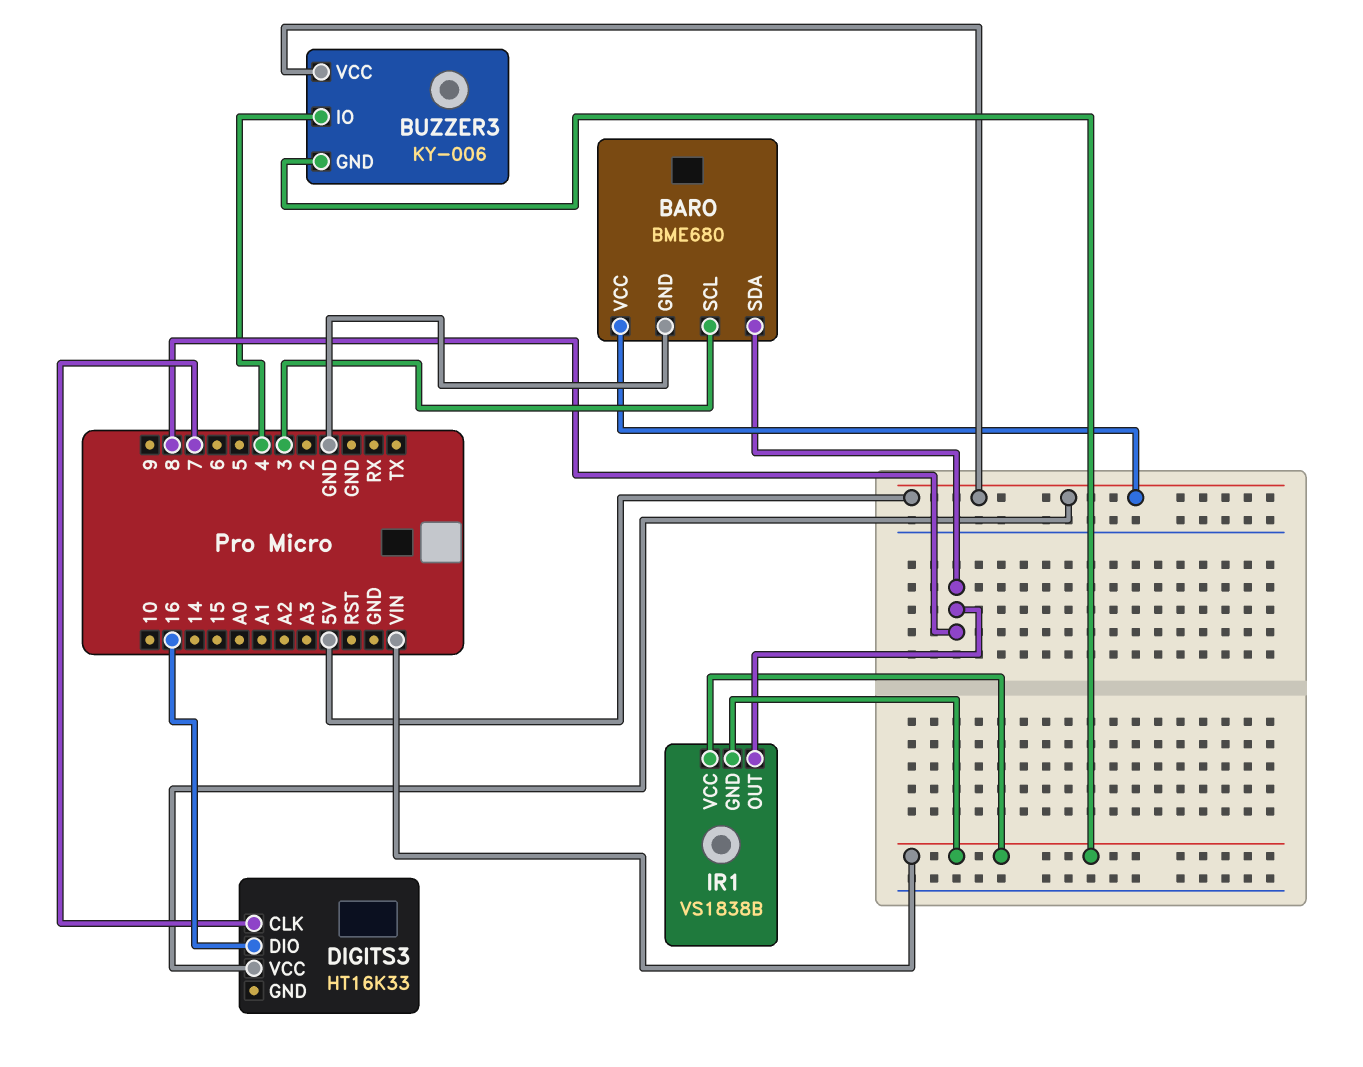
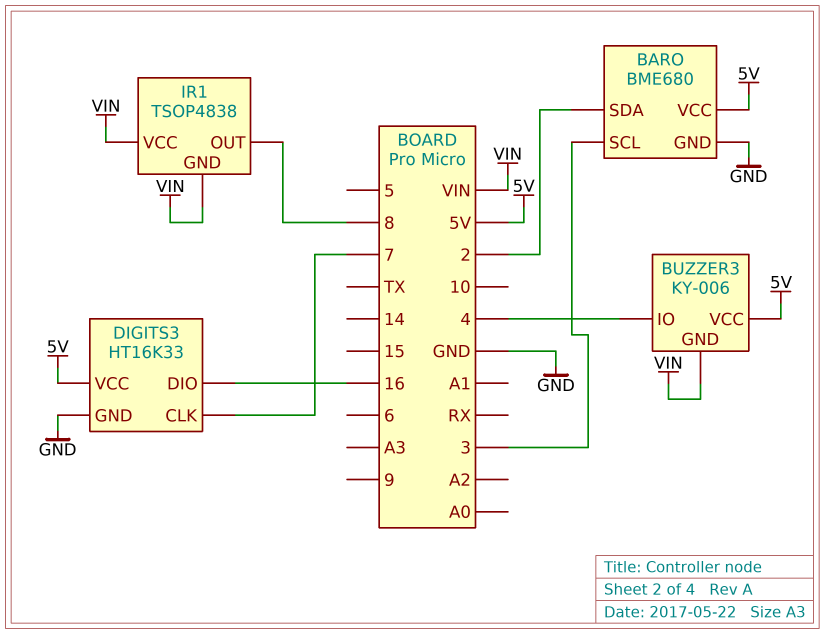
BARO pin SDA: 8 -> 2
DIGITS3 pin GND: none -> GND
IR1: VS1838B -> TSOP4838

